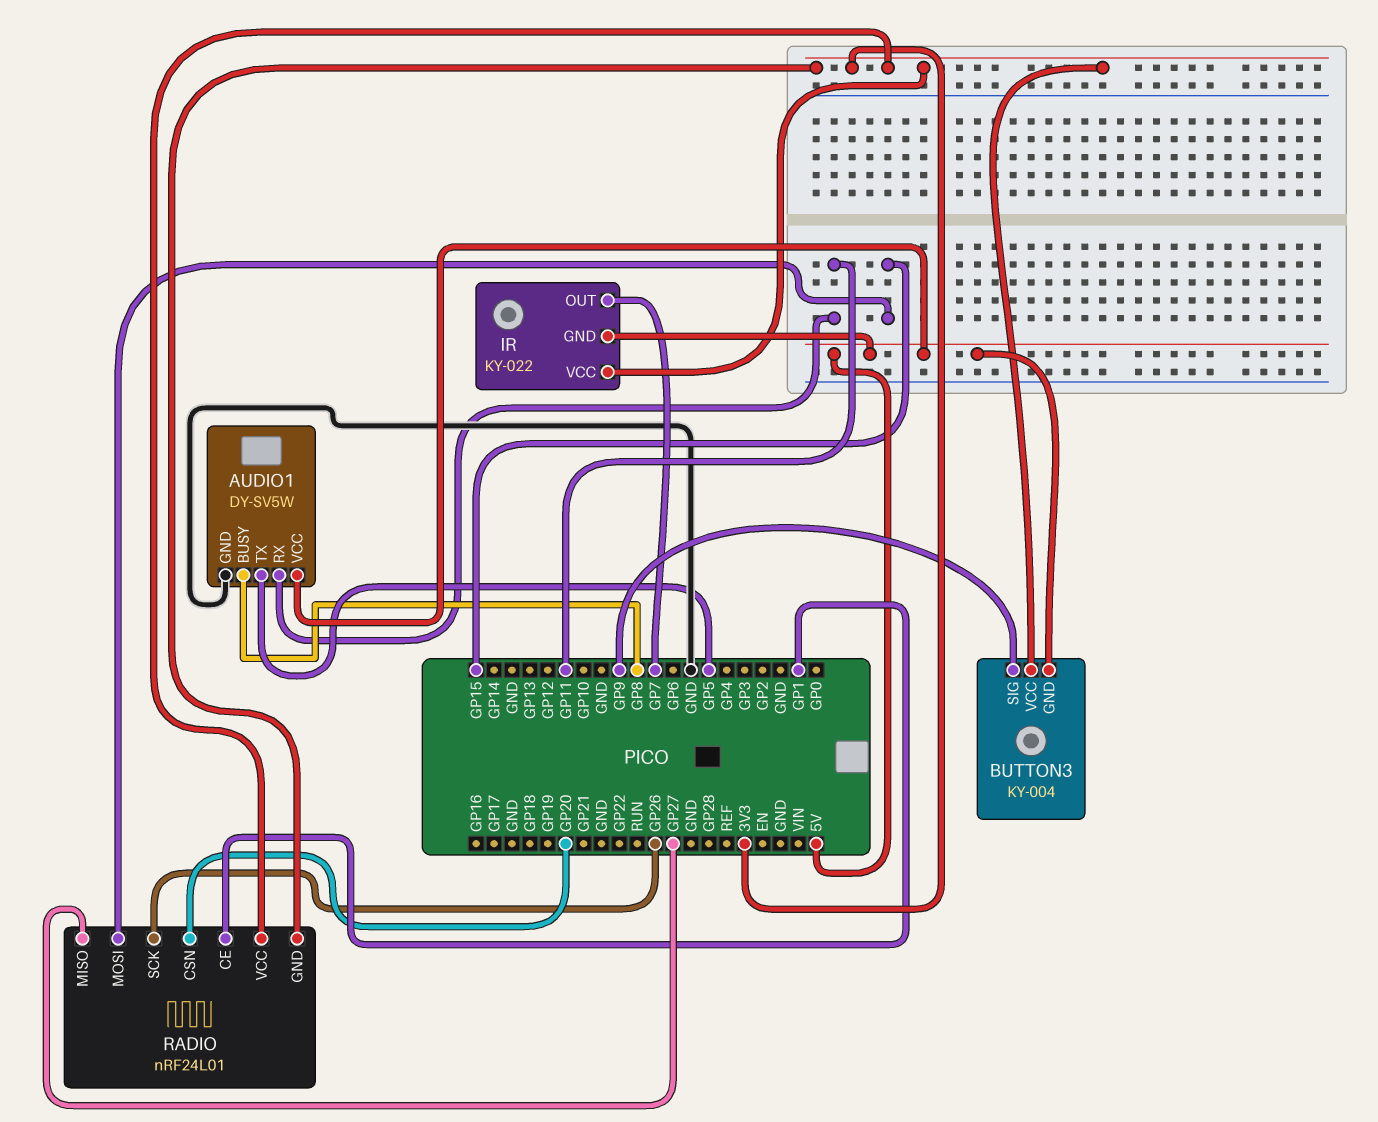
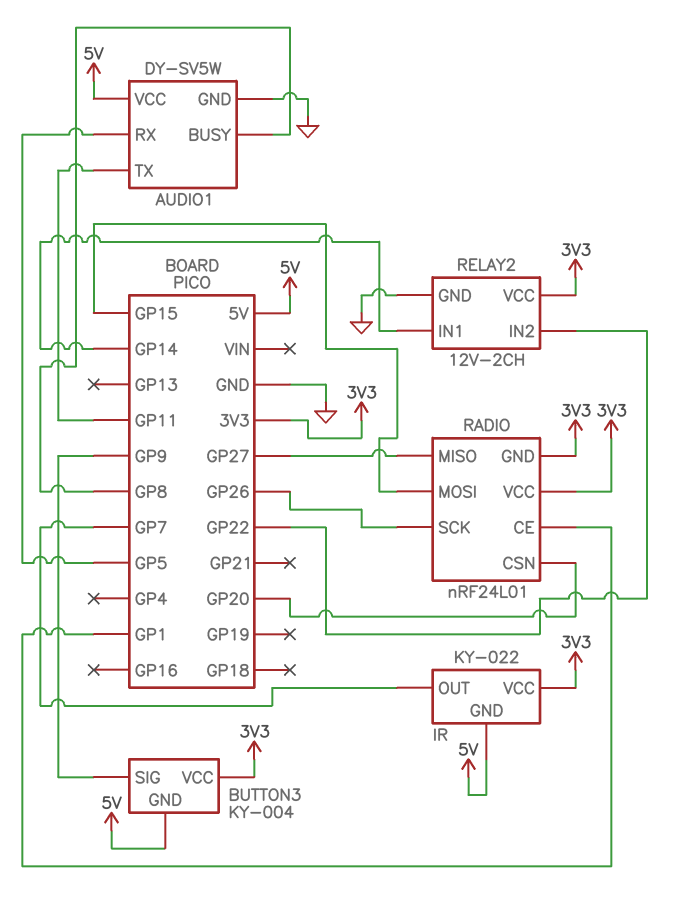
AUDIO1 pin RX: GP11 -> GP5
AUDIO1 pin TX: GP5 -> GP11
RELAY2: none -> 12V-2CH
RELAY2 pin GND: none -> GND
RELAY2 pin IN1: none -> GP14
RELAY2 pin IN2: none -> GP22
RELAY2 pin VCC: none -> 3V3

